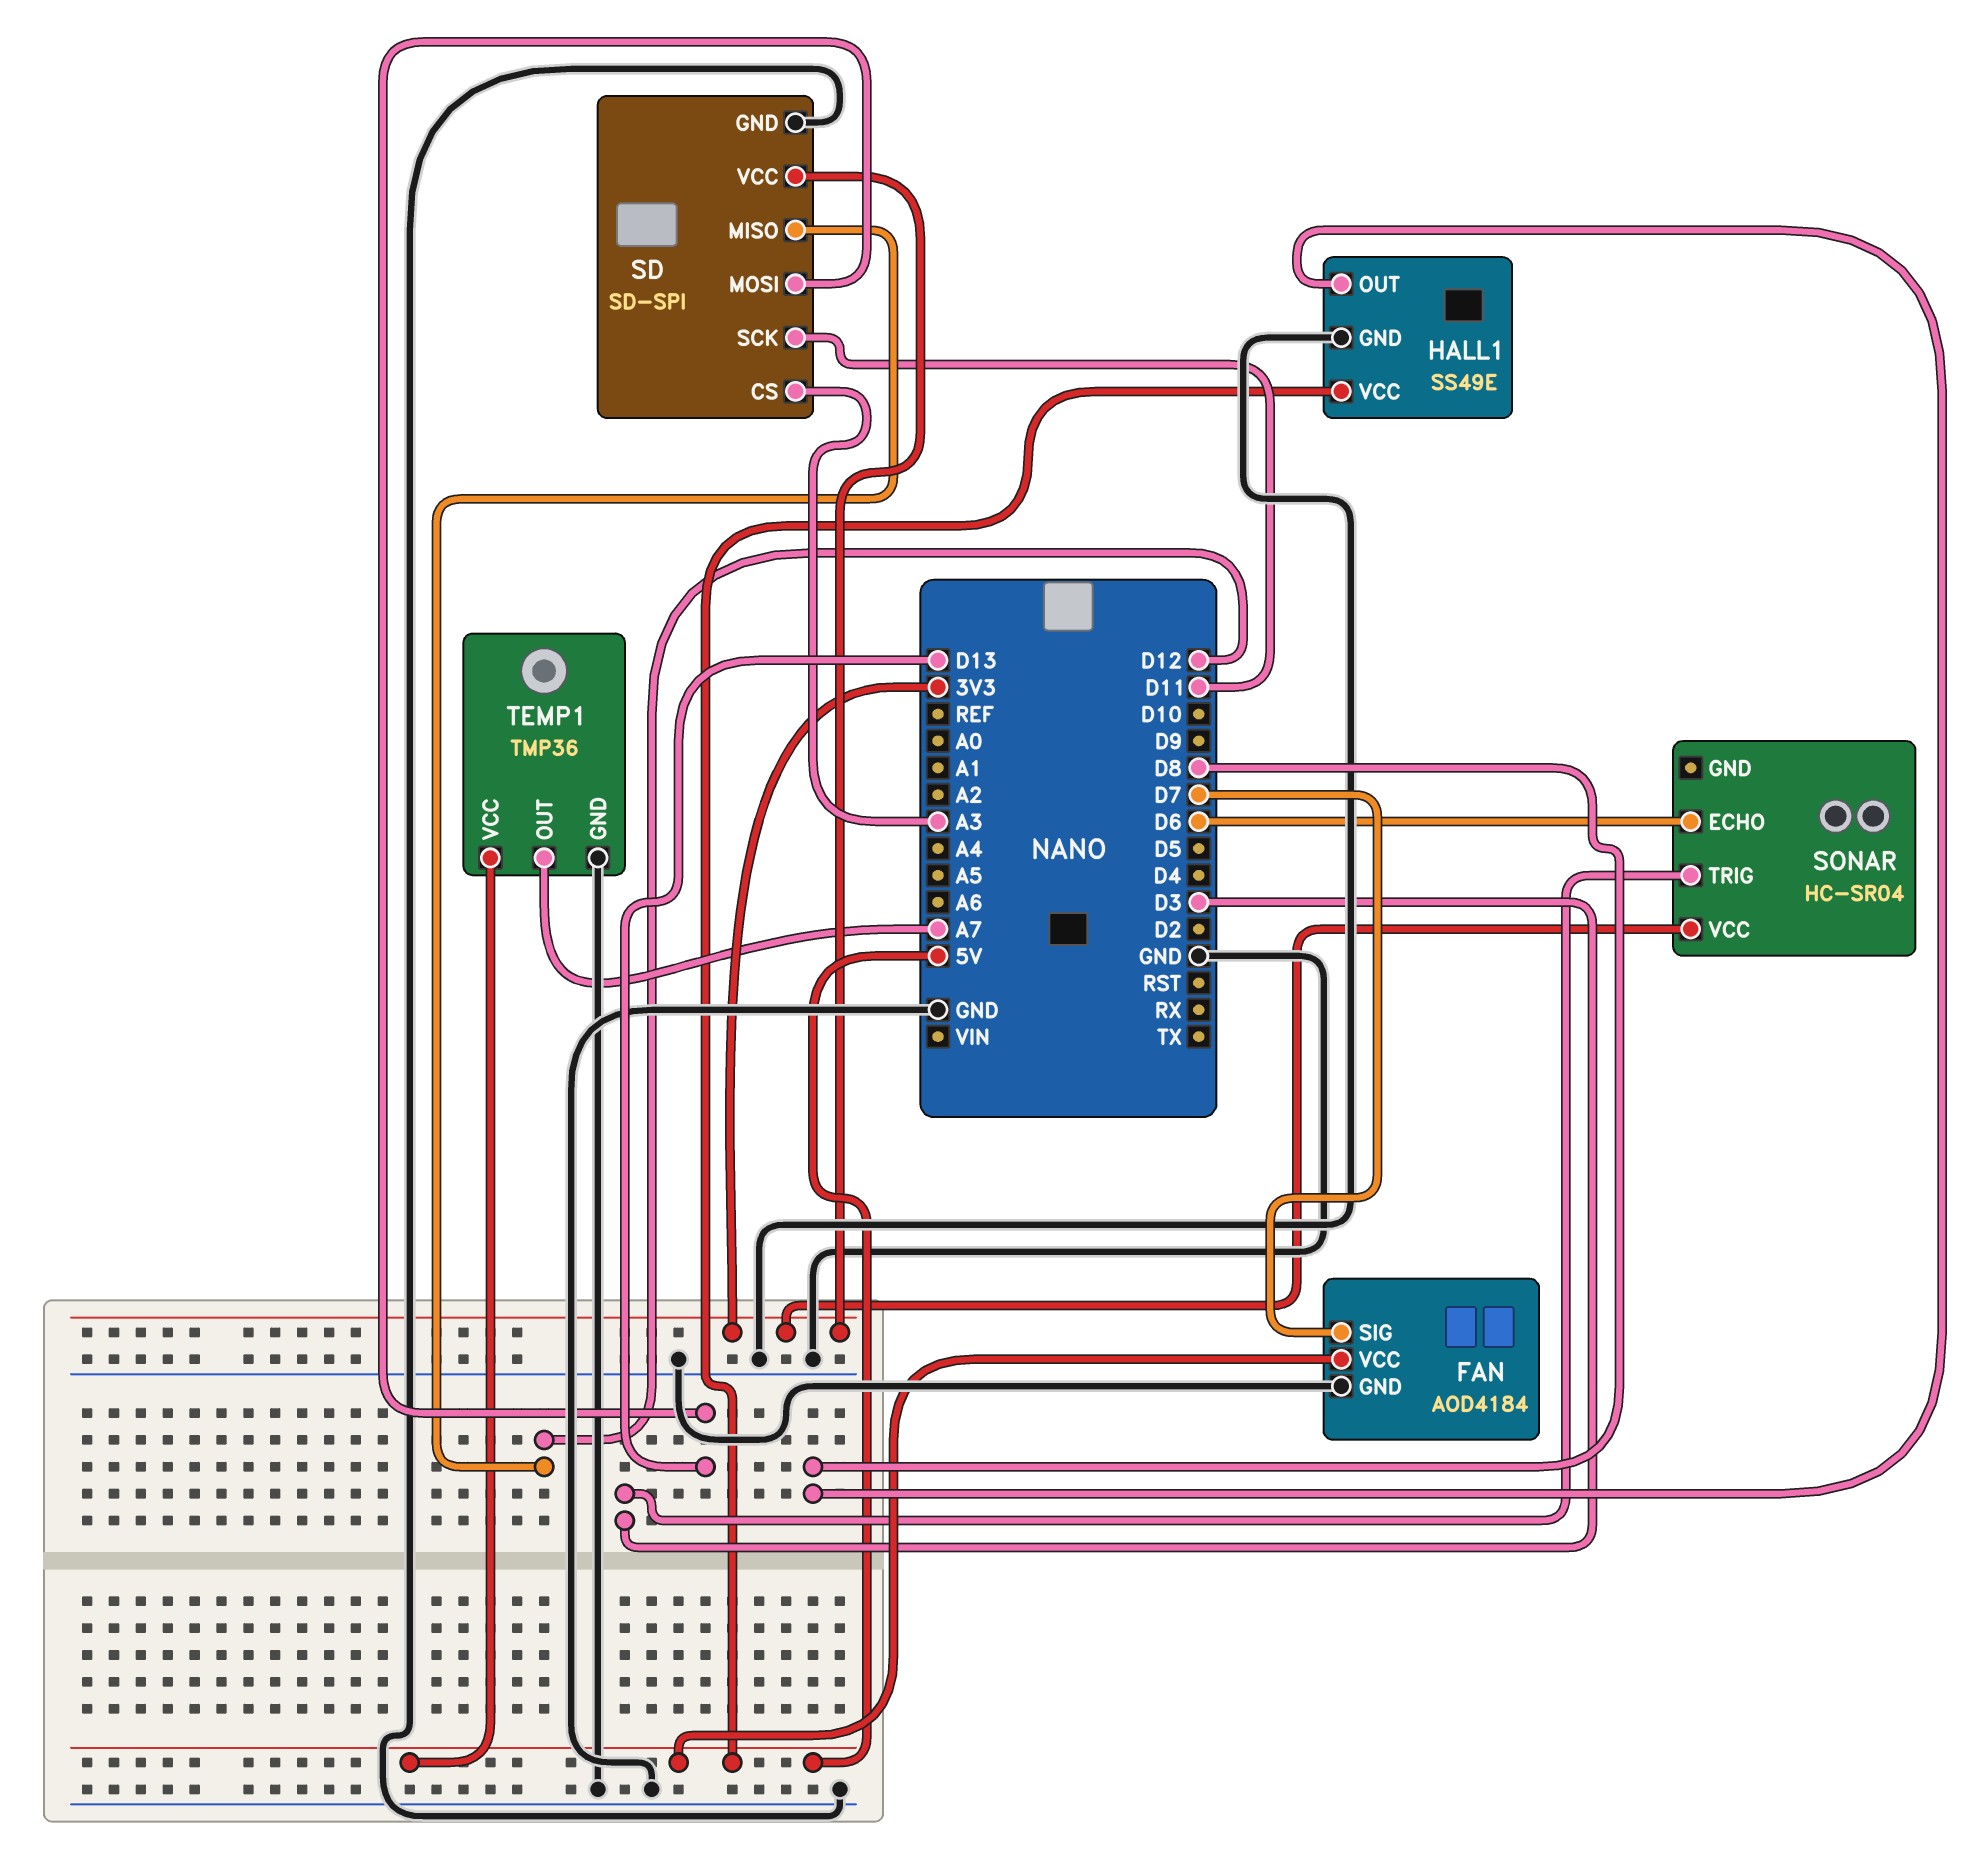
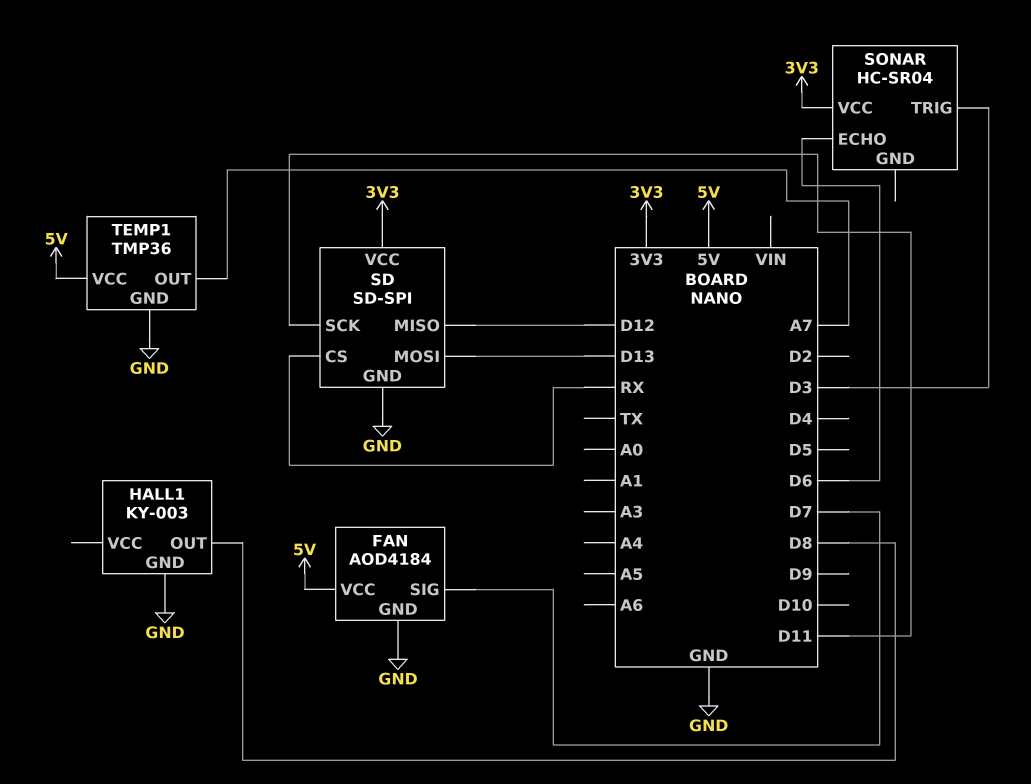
HALL1: SS49E -> KY-003
HALL1 pin VCC: 5V -> none
SD pin CS: A3 -> RX

